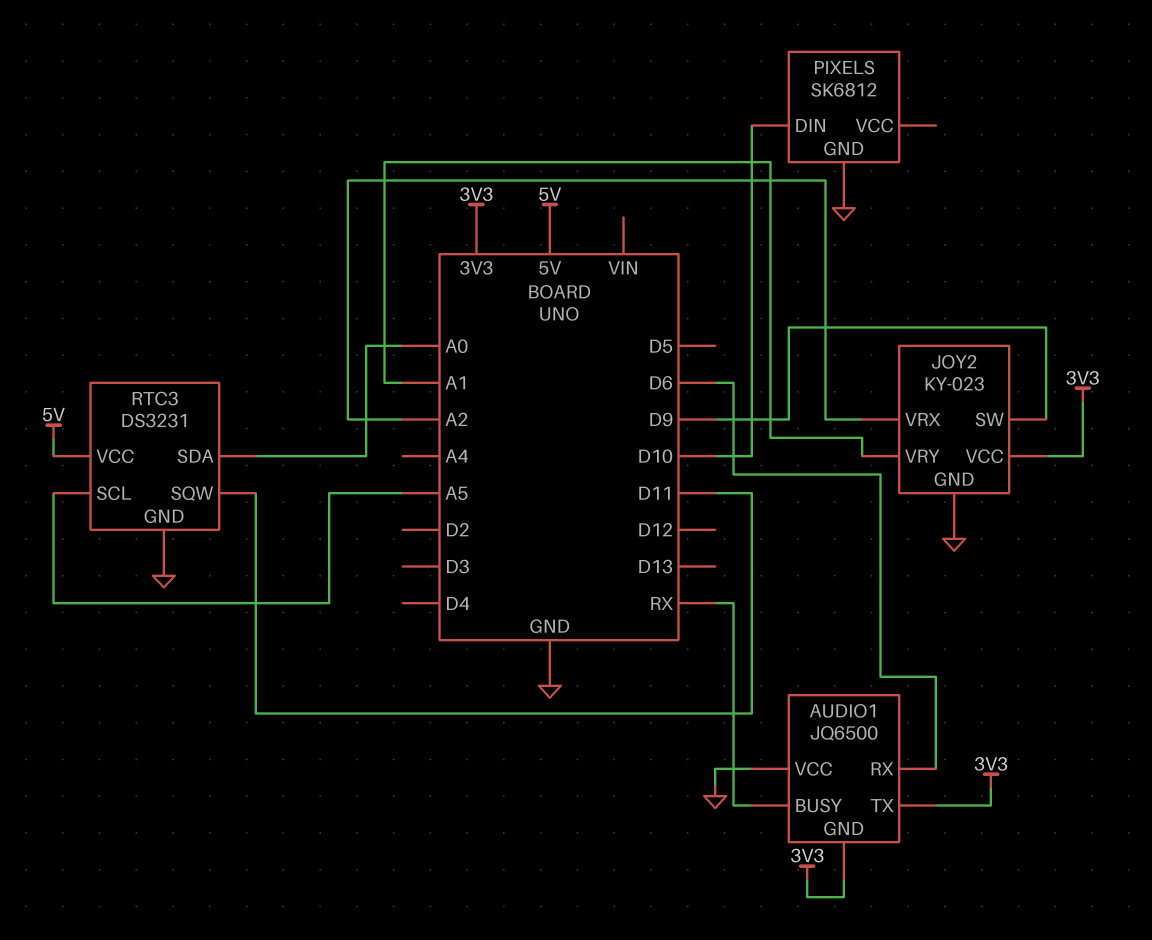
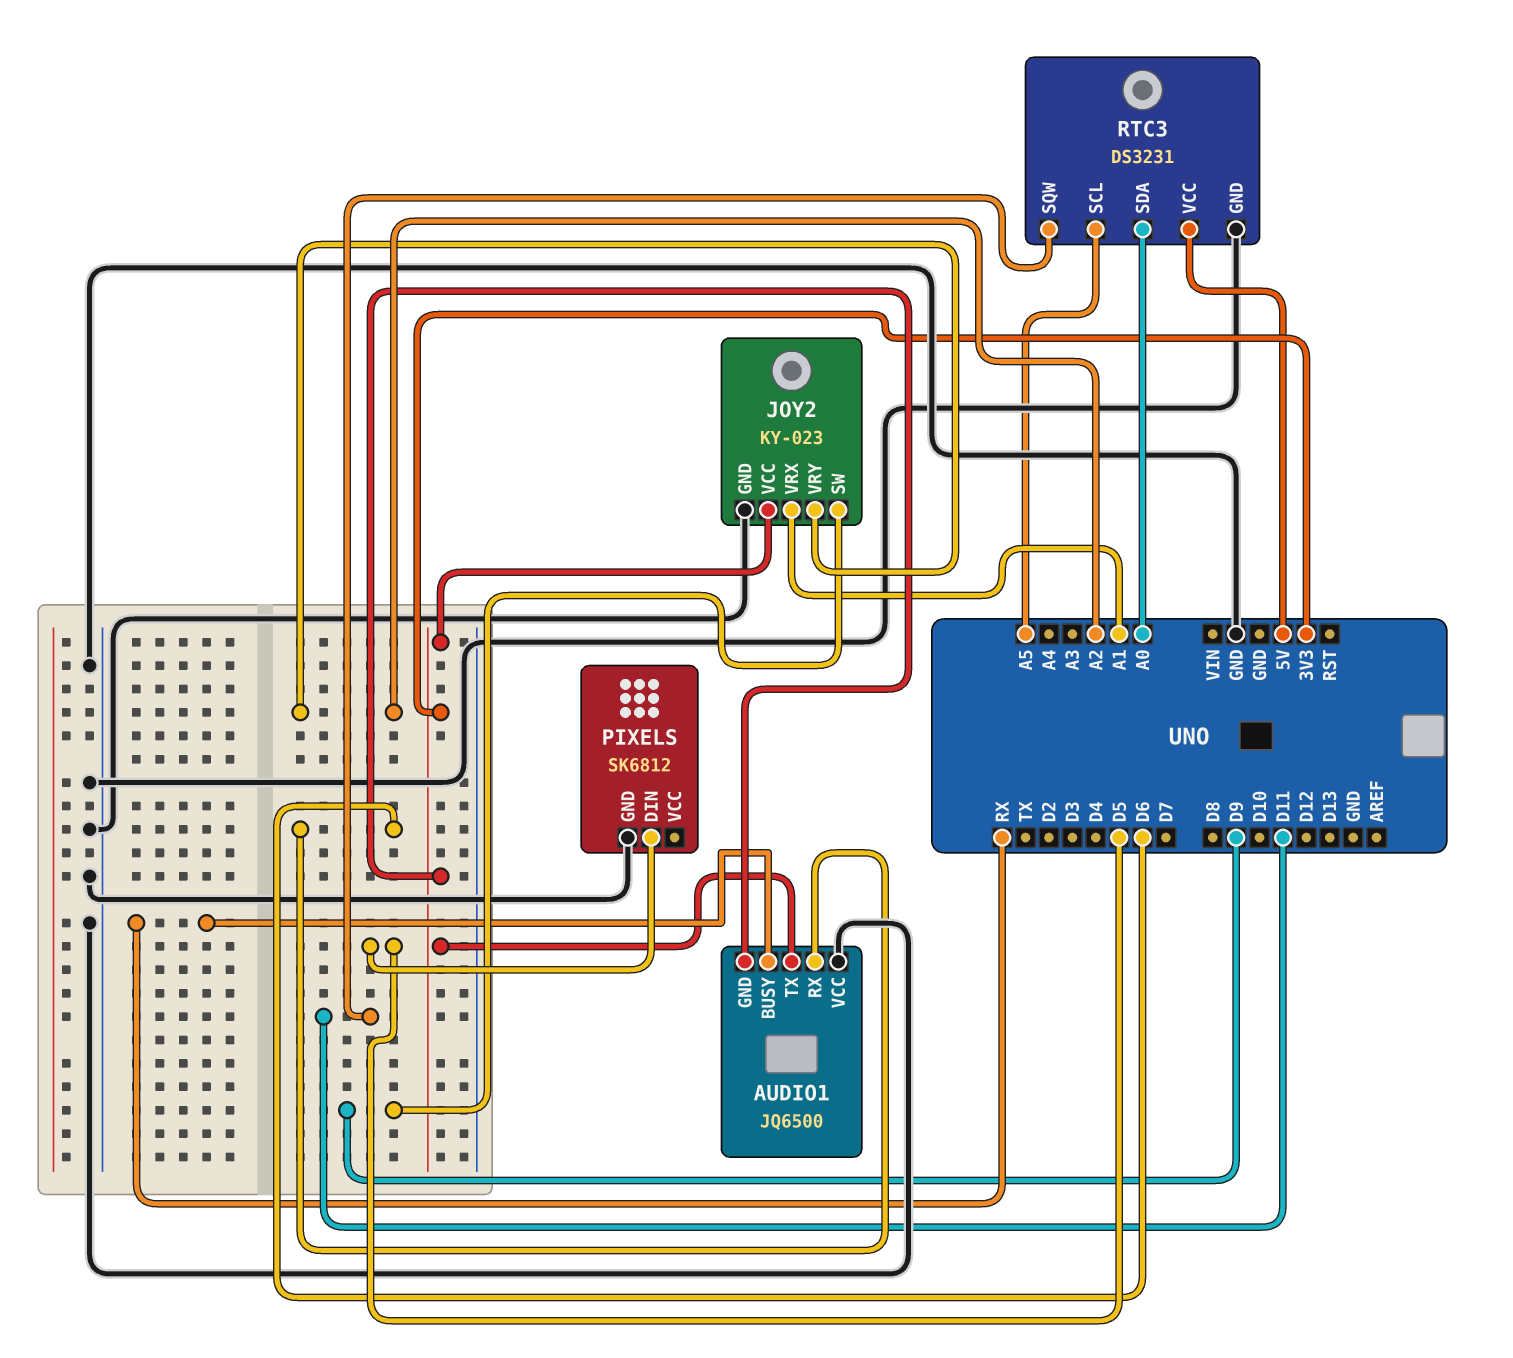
JOY2 pin VRX: A2 -> A1
JOY2 pin VRY: A1 -> A2
PIXELS pin DIN: D10 -> D5

